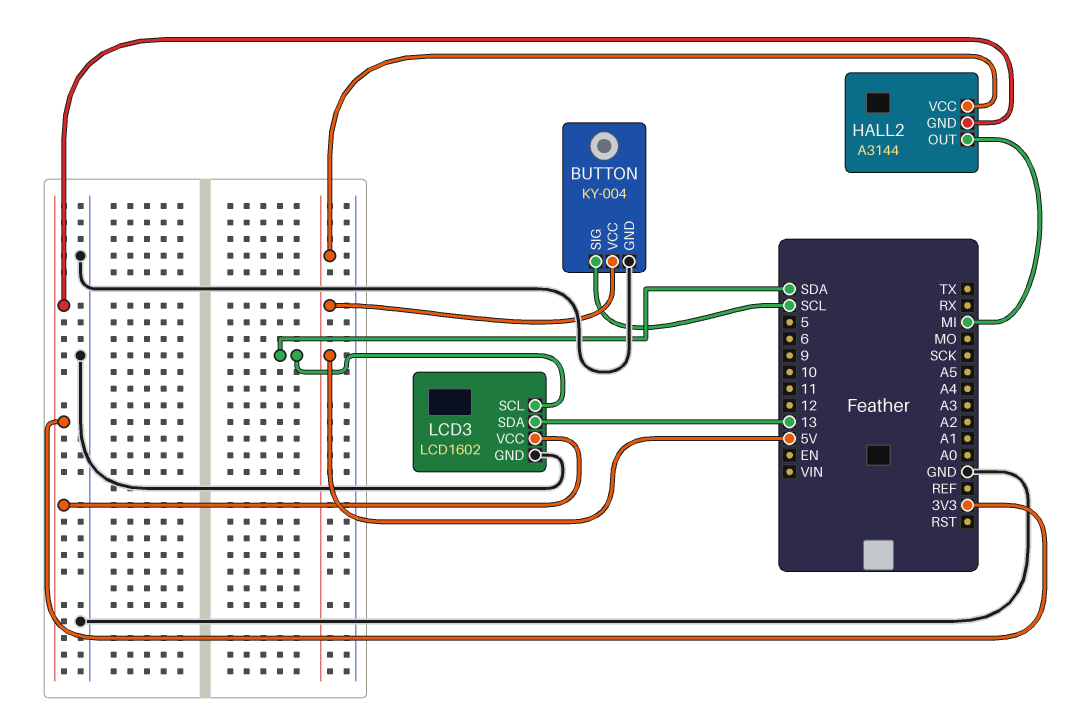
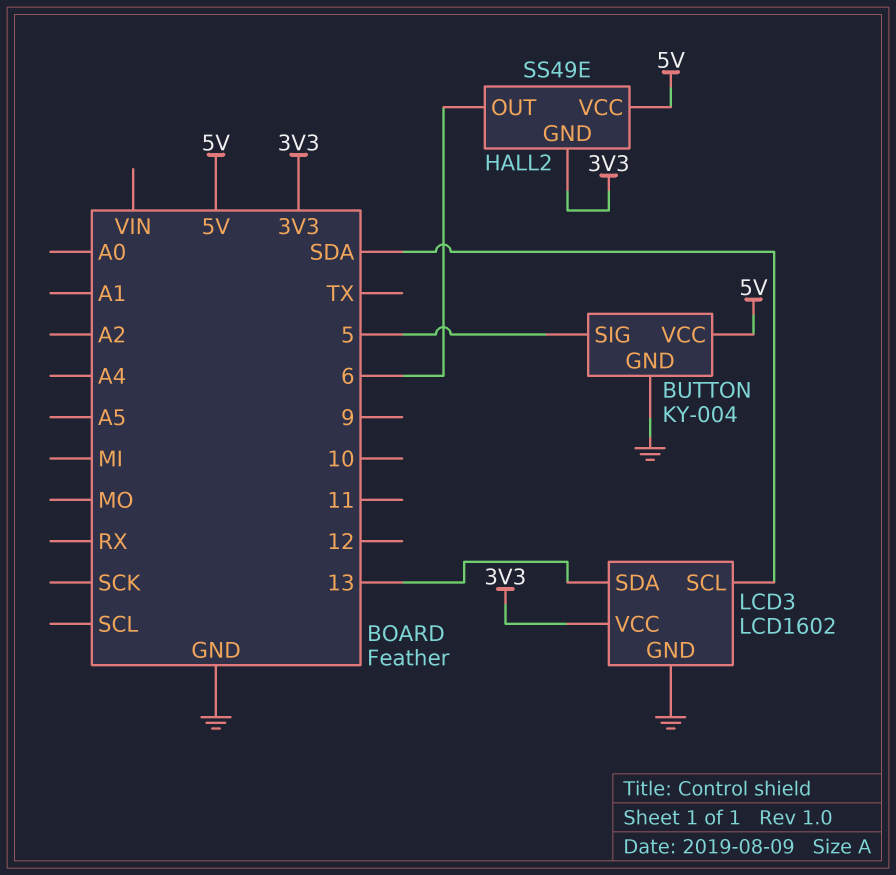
BUTTON pin SIG: SCL -> 5
HALL2: A3144 -> SS49E
HALL2 pin OUT: MI -> 6

